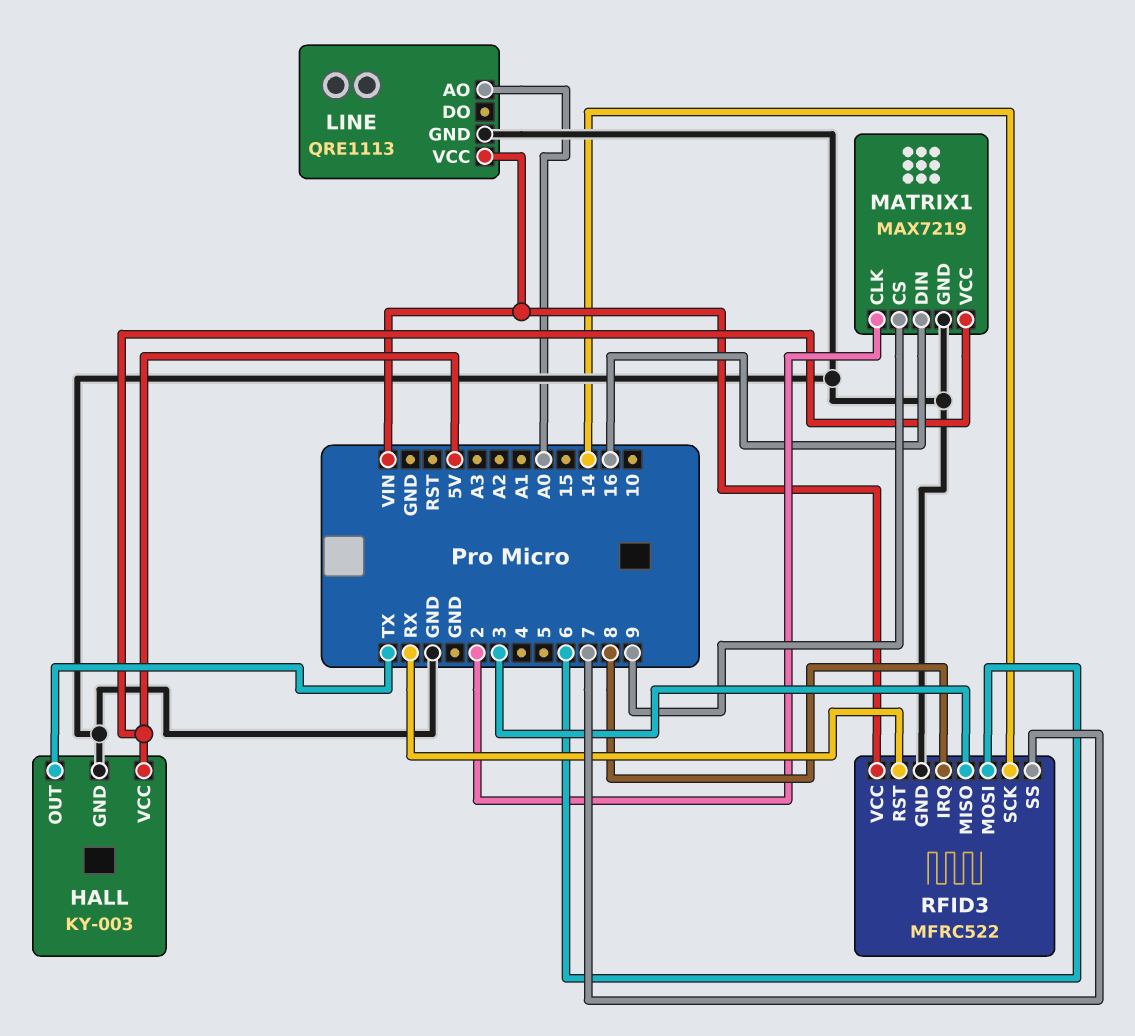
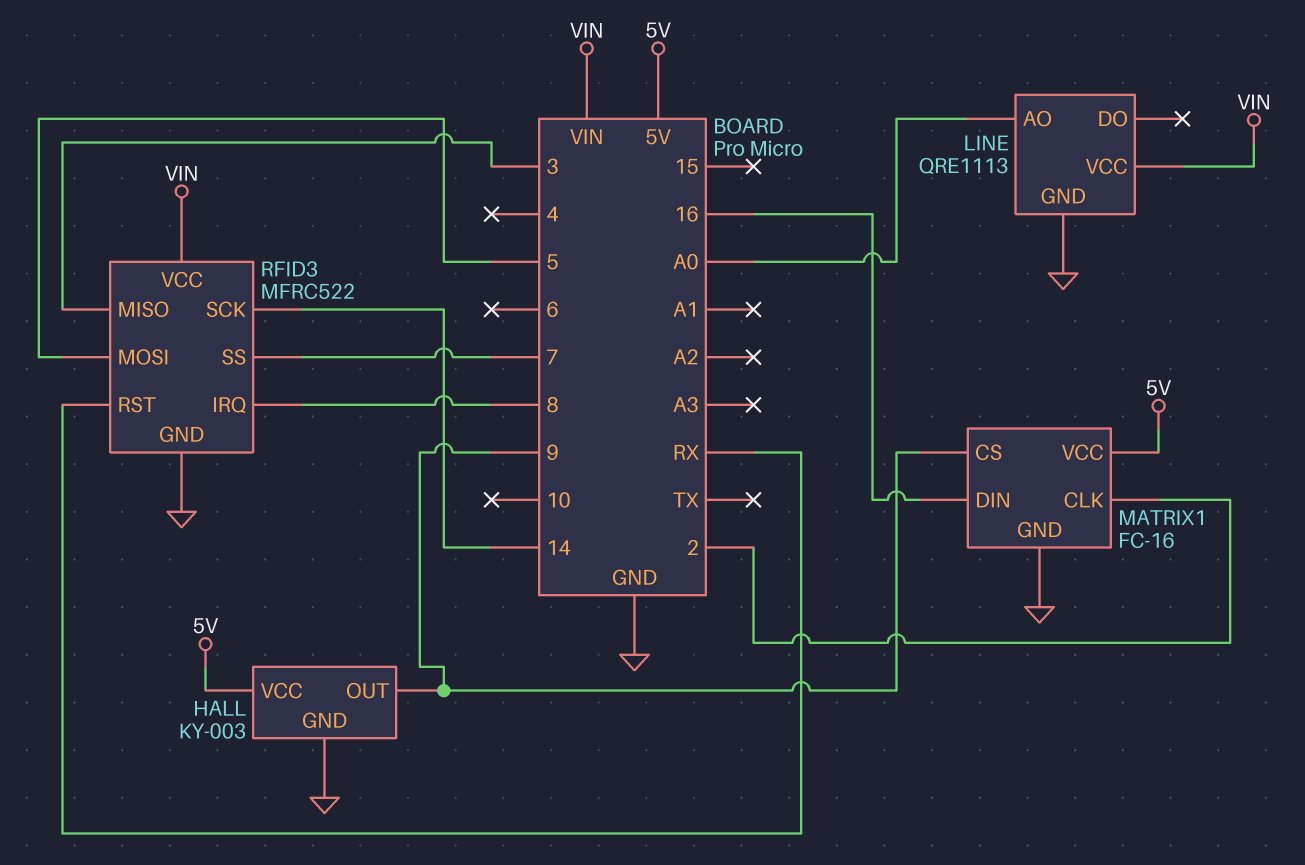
HALL pin OUT: TX -> 9
MATRIX1: MAX7219 -> FC-16
RFID3 pin MOSI: 6 -> 5

